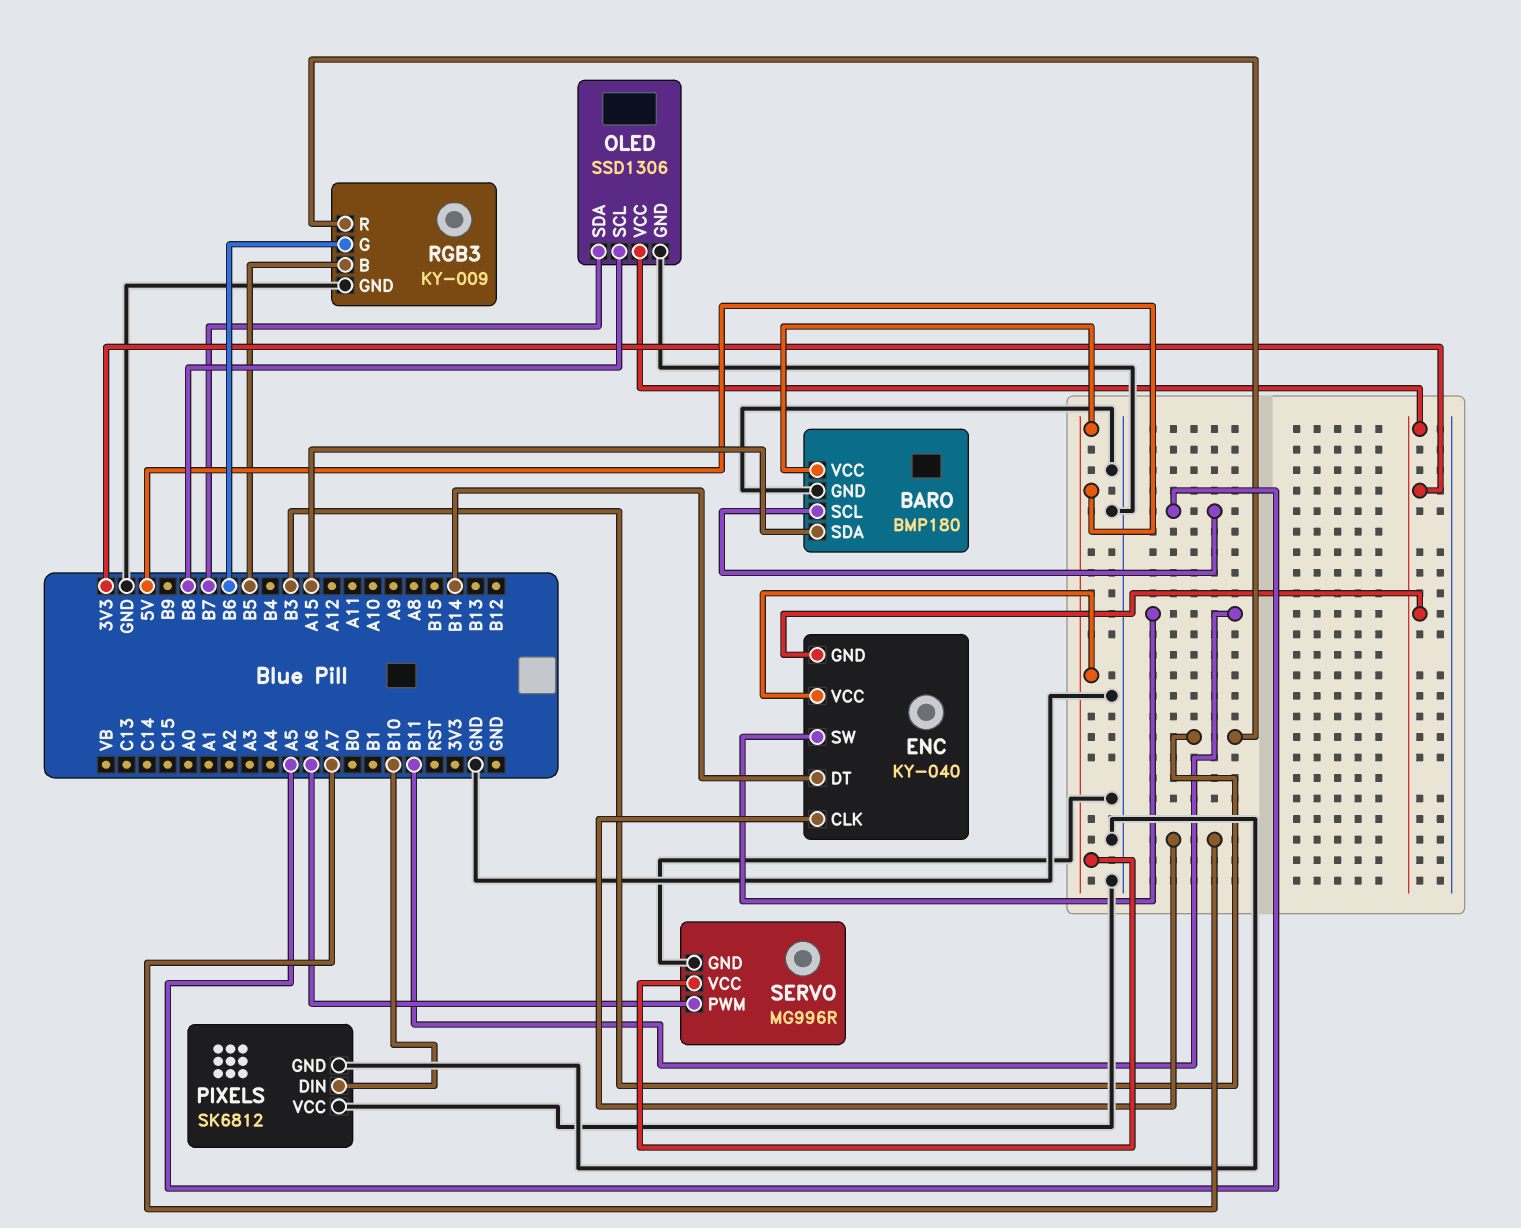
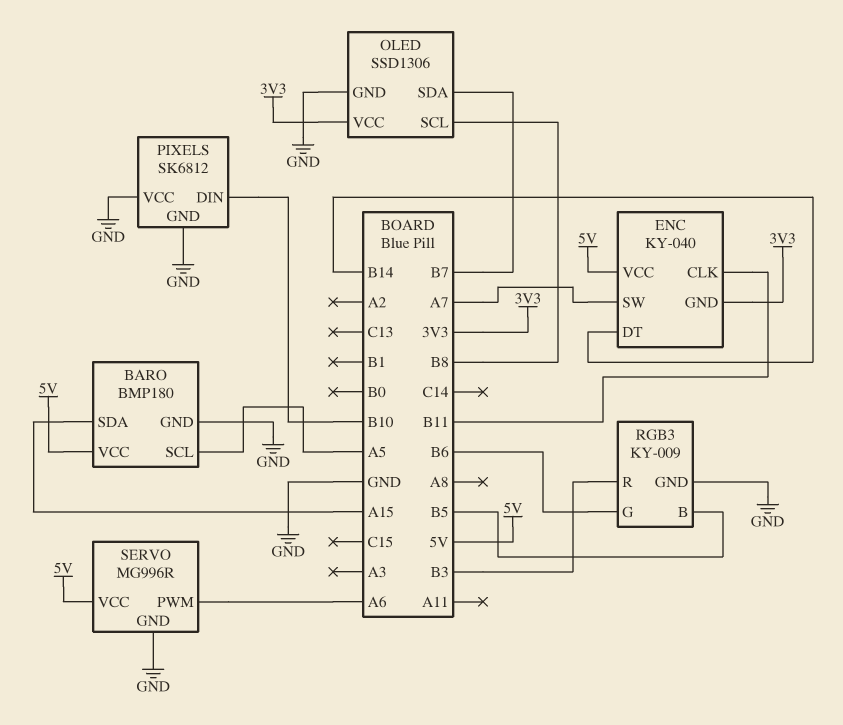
ENC pin CLK: A7 -> B11
ENC pin SW: B11 -> A7

